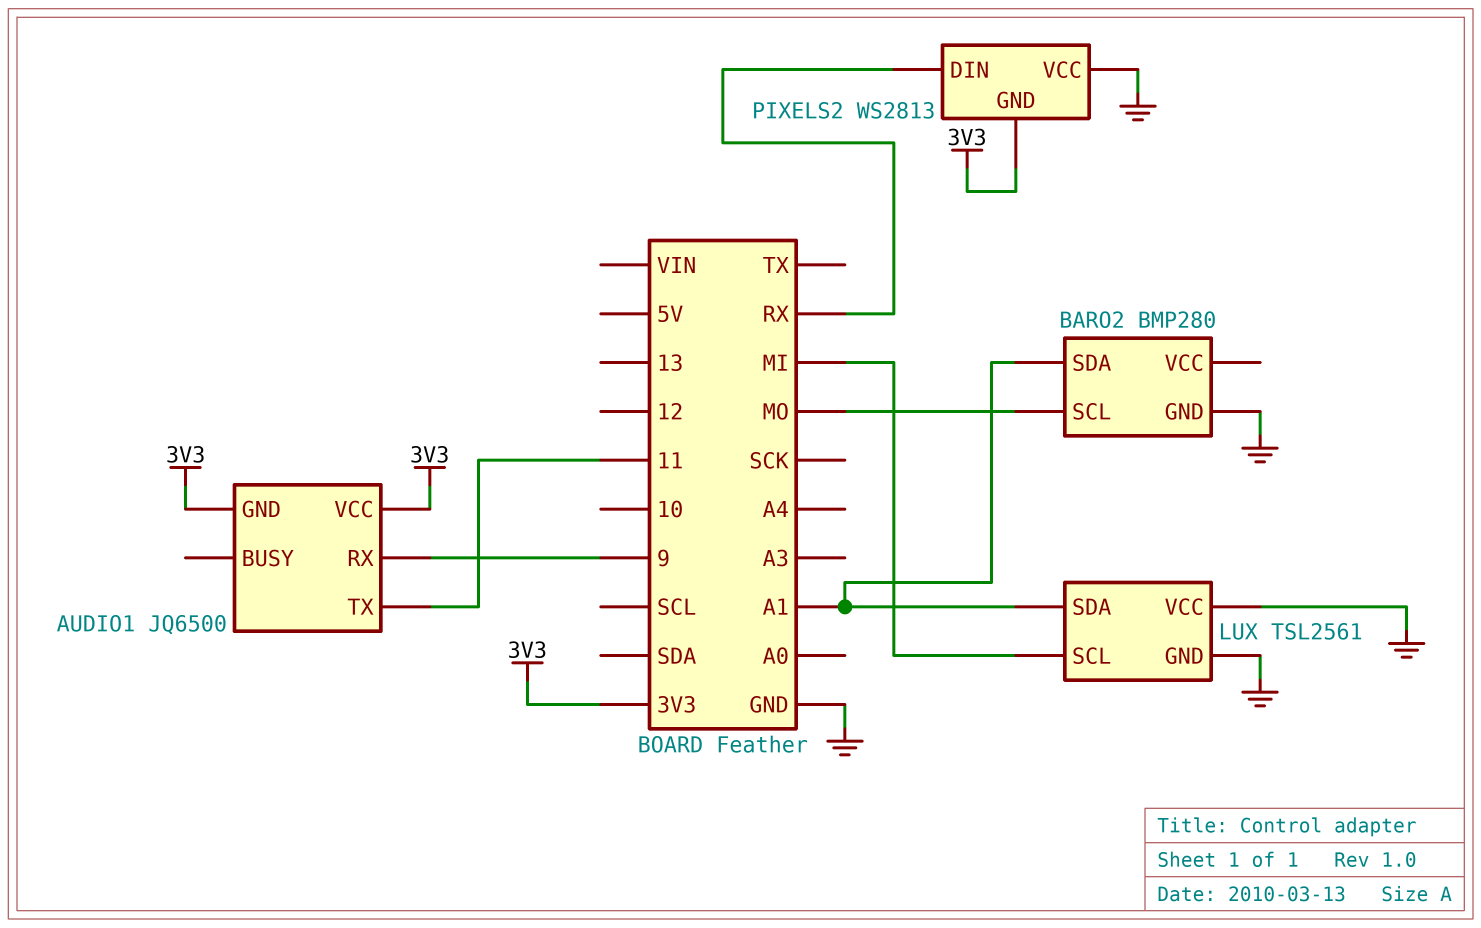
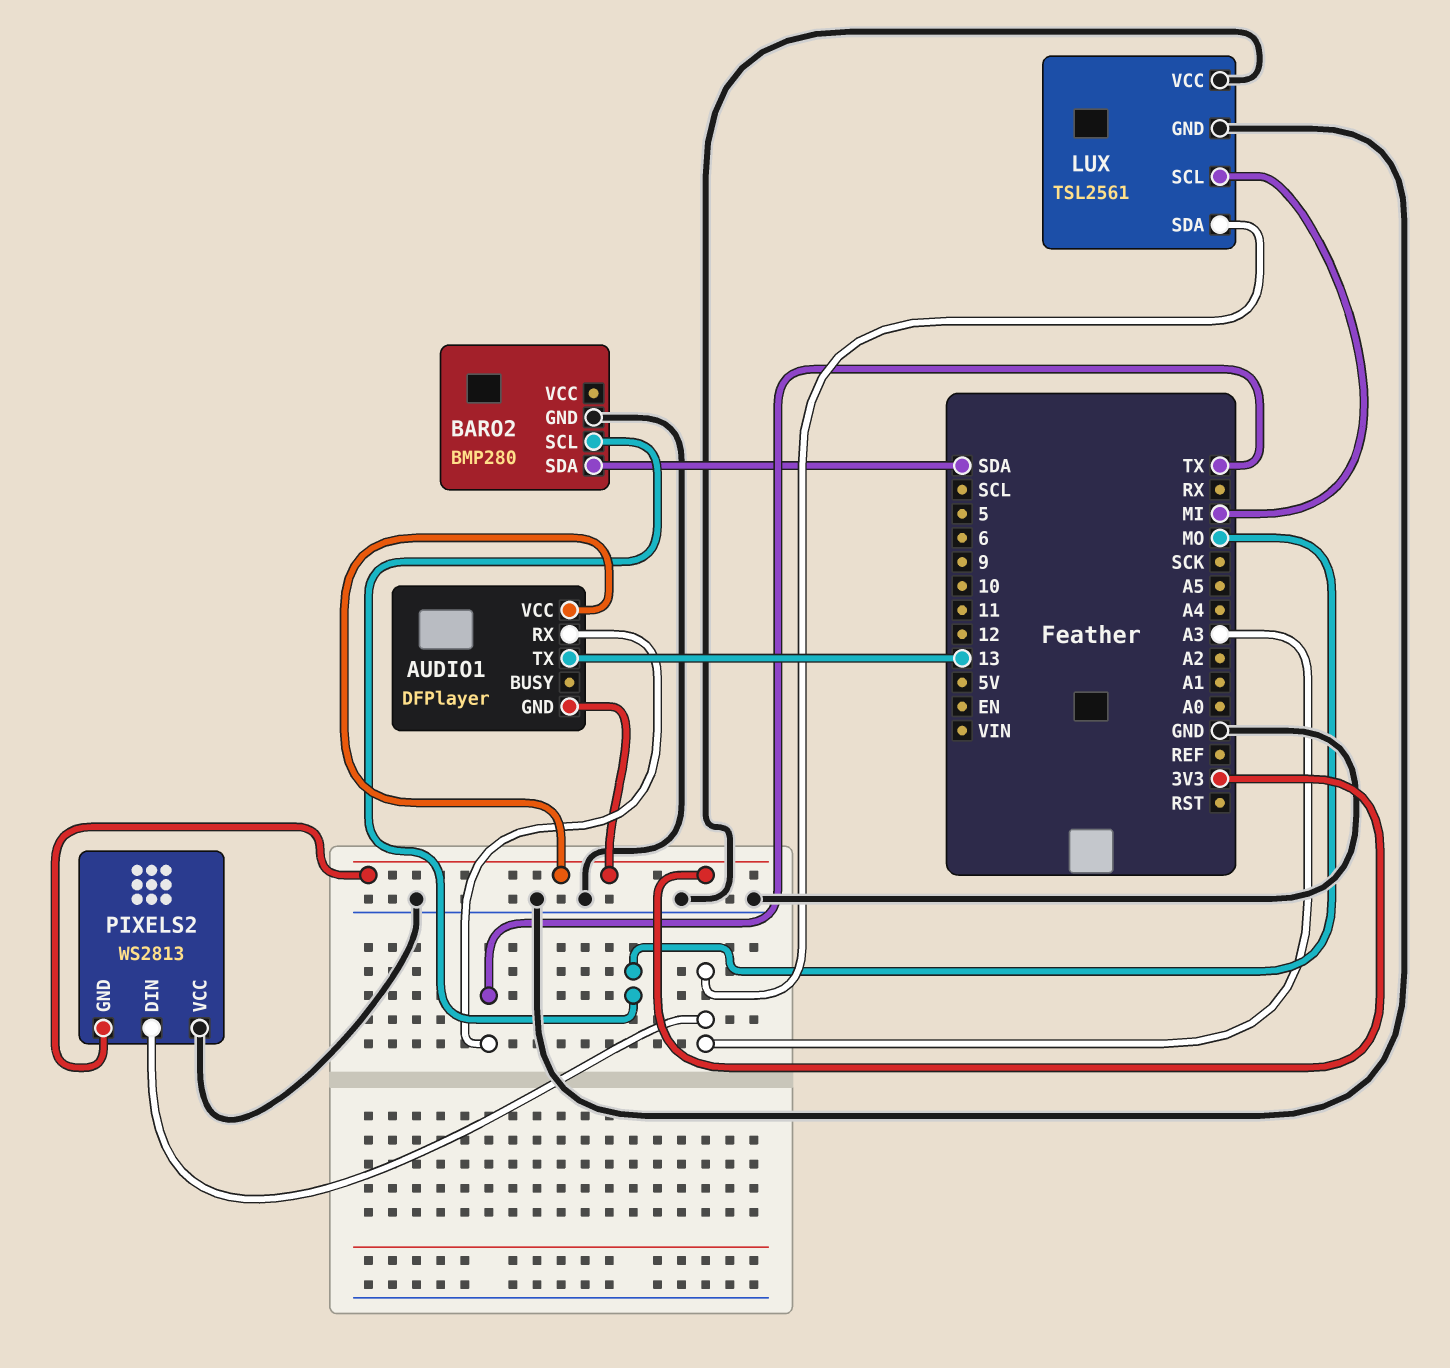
AUDIO1: JQ6500 -> DFPlayer
AUDIO1 pin RX: 9 -> TX
AUDIO1 pin TX: 11 -> 13
BARO2 pin SDA: A1 -> SDA
LUX pin SDA: A1 -> A3
PIXELS2 pin DIN: RX -> A3

